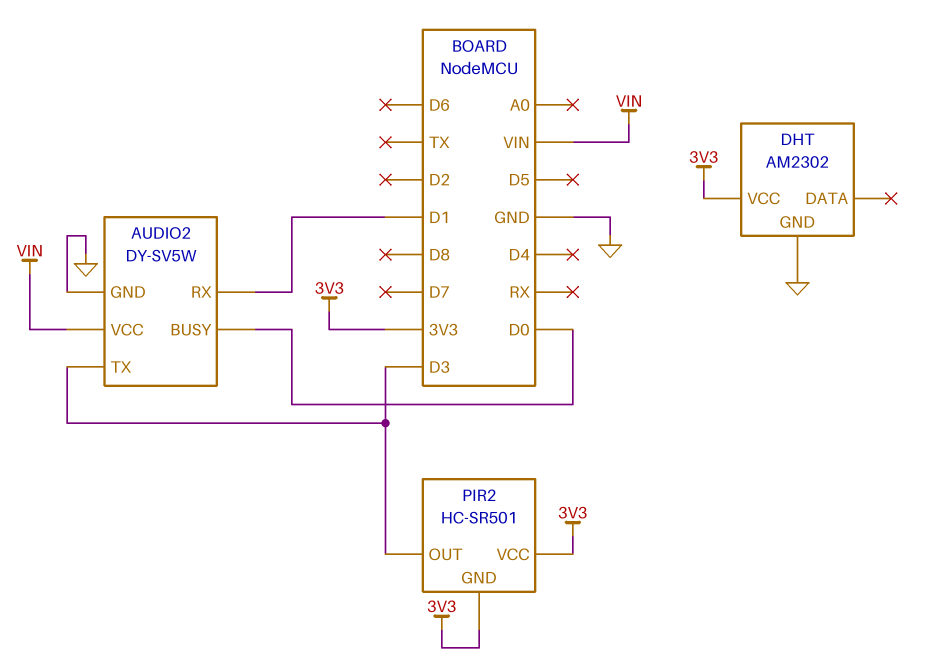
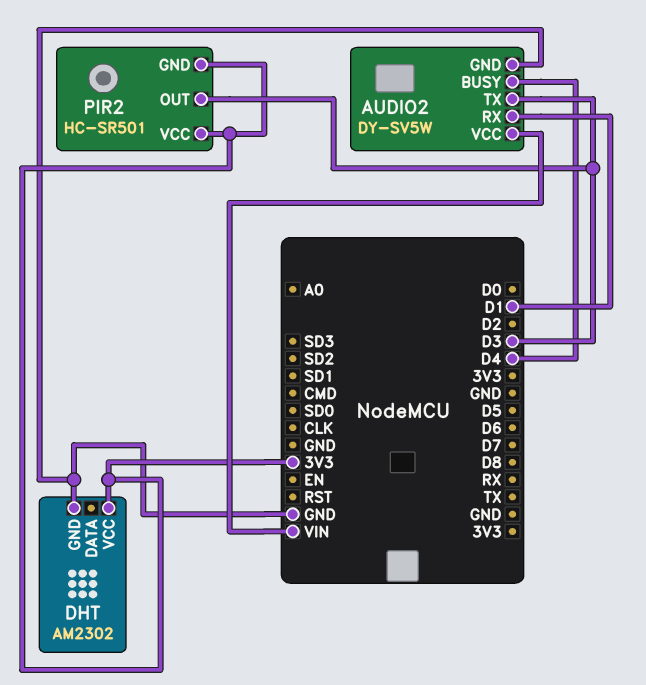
AUDIO2 pin BUSY: D0 -> D4

